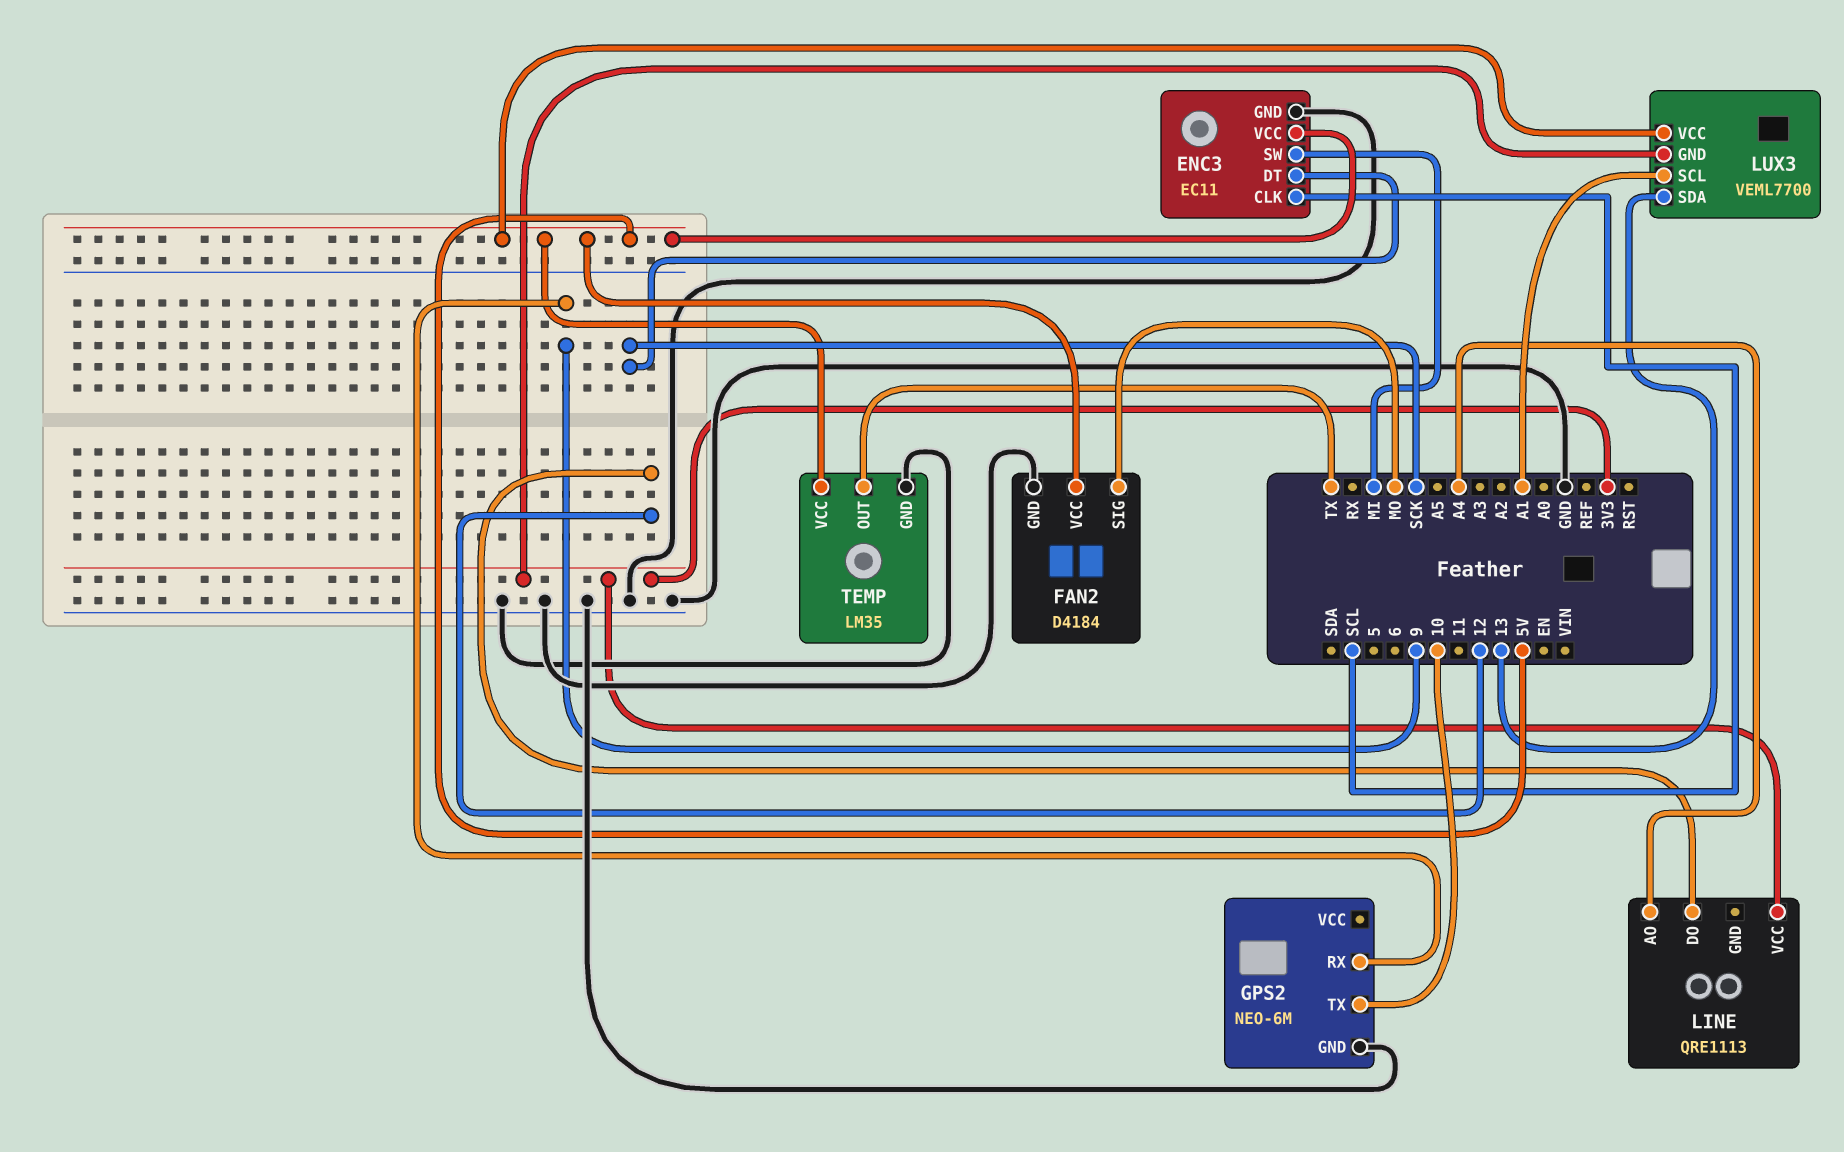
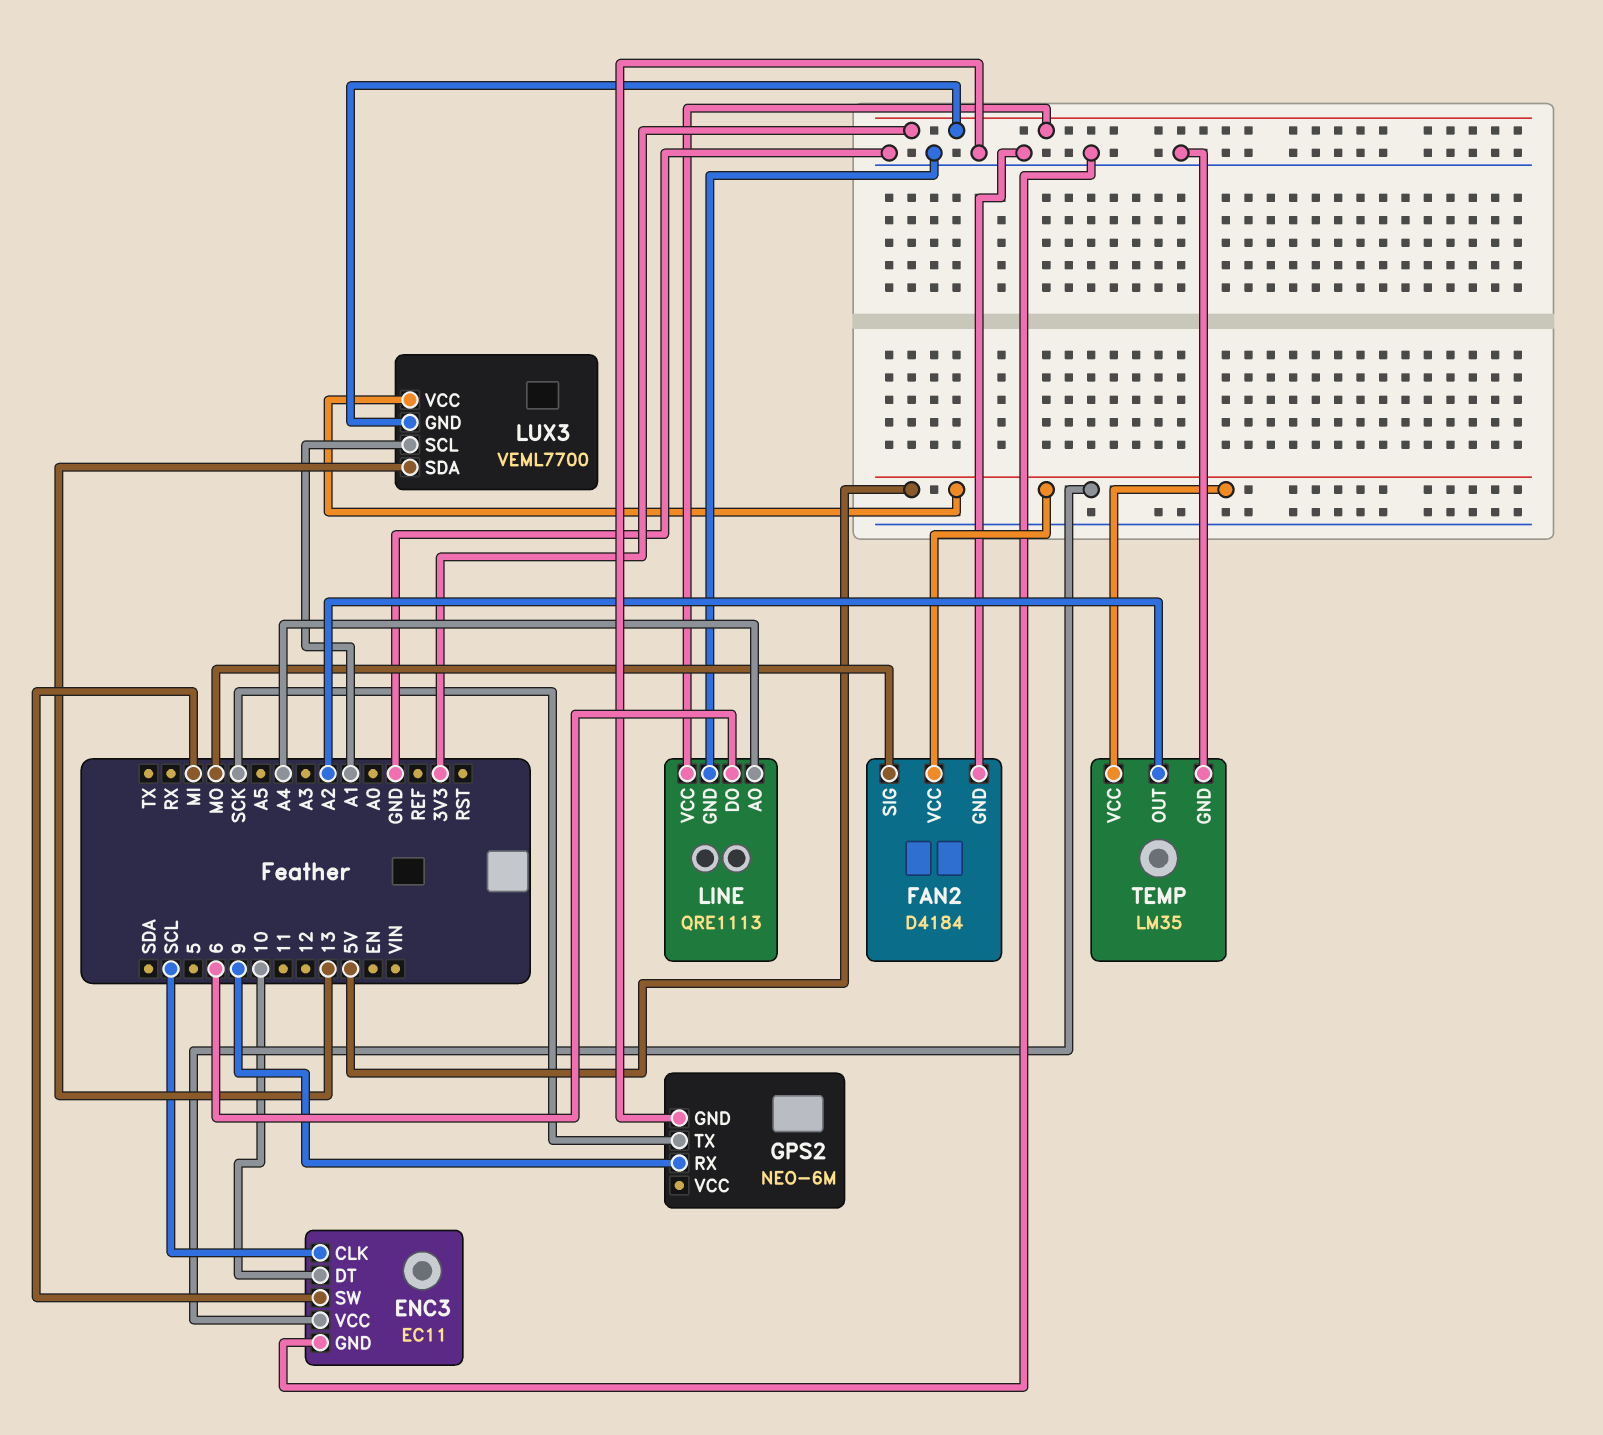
ENC3 pin DT: SCK -> 10
GPS2 pin TX: 10 -> SCK
LINE pin DO: 12 -> 6
LINE pin GND: none -> GND
TEMP pin OUT: TX -> A2

